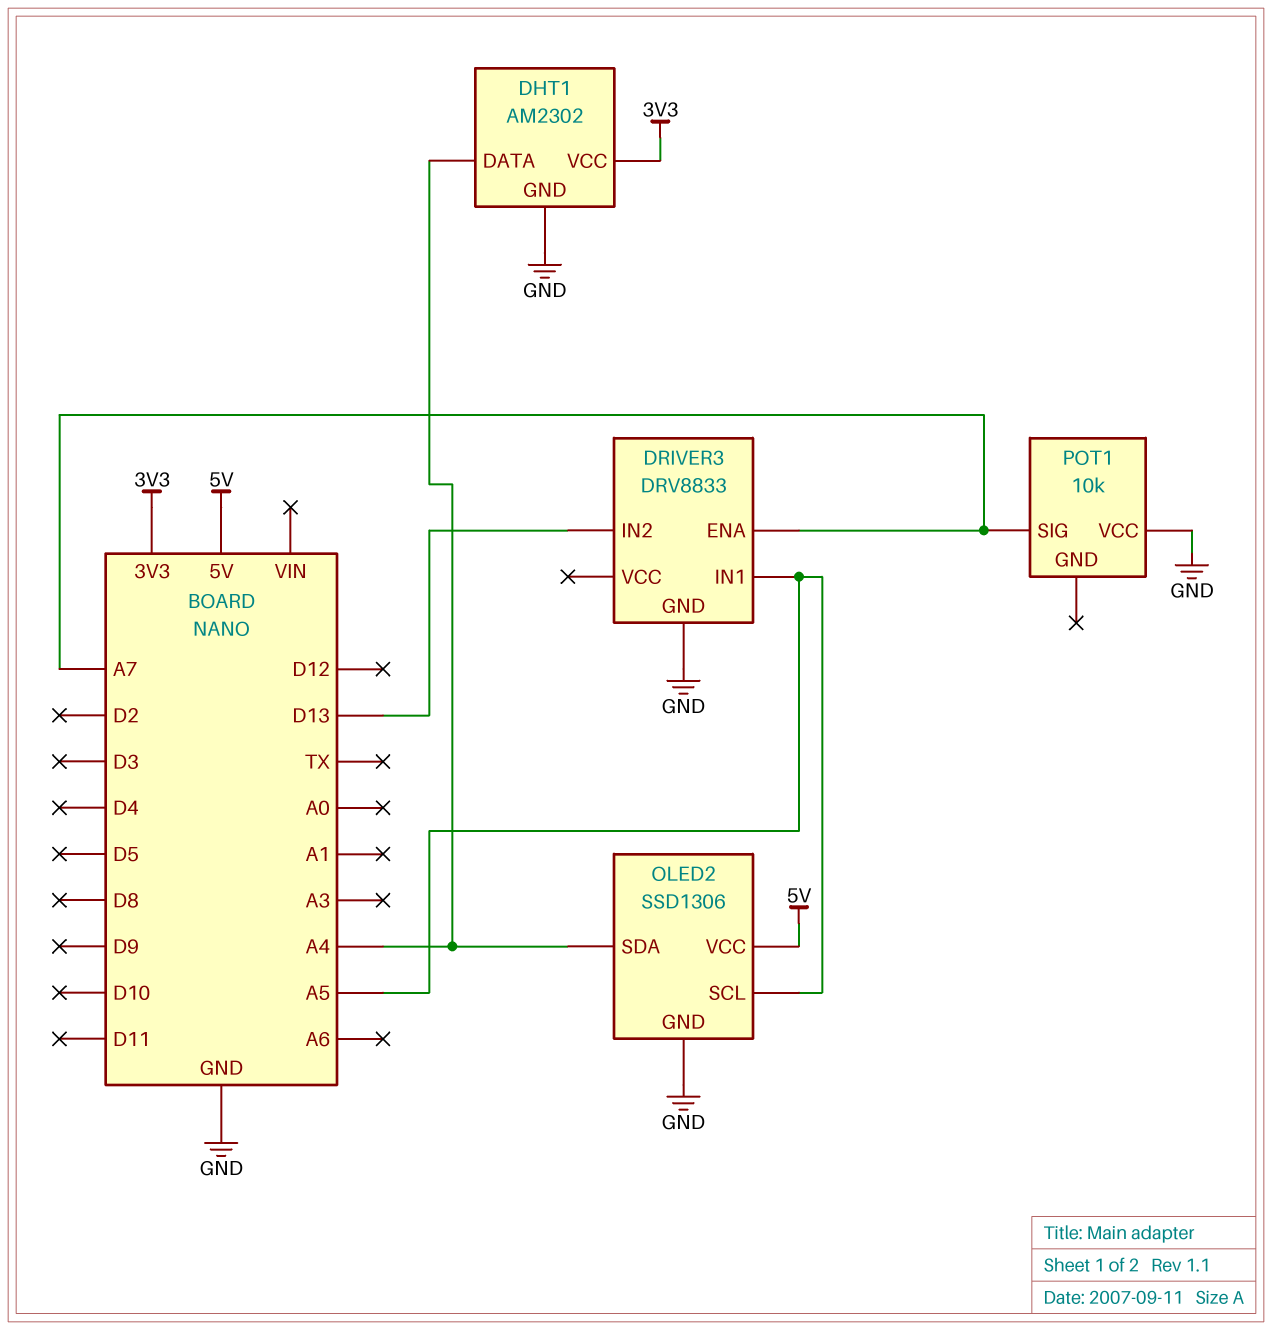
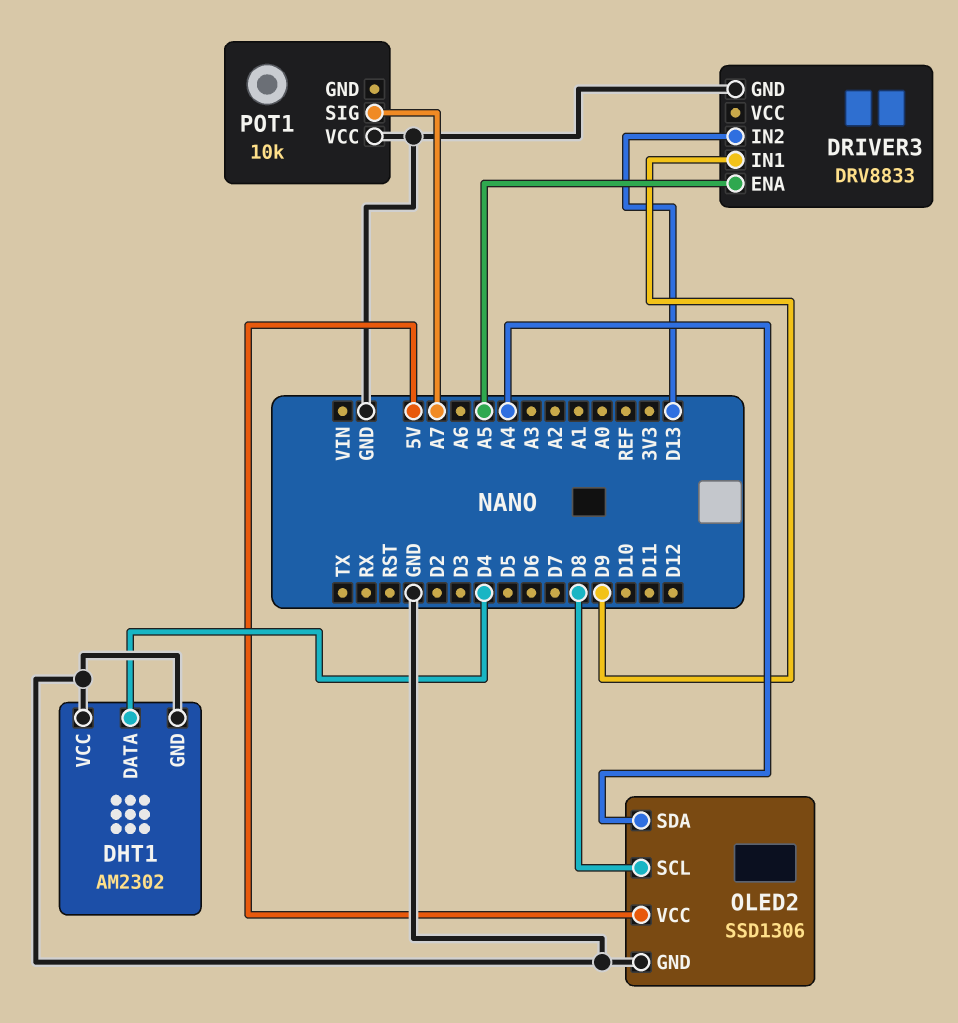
DHT1 pin DATA: A4 -> D4
DHT1 pin VCC: 3V3 -> GND
DRIVER3 pin ENA: A7 -> A5
DRIVER3 pin IN1: A5 -> D9
OLED2 pin SCL: A5 -> D8

